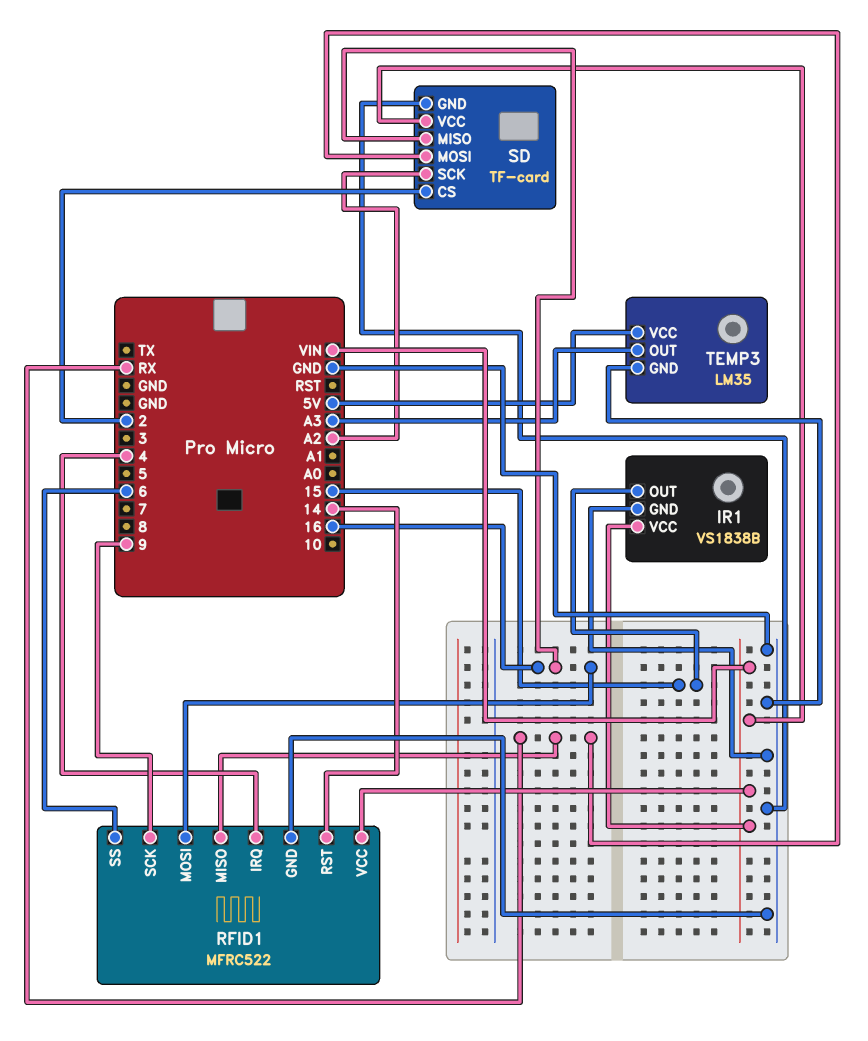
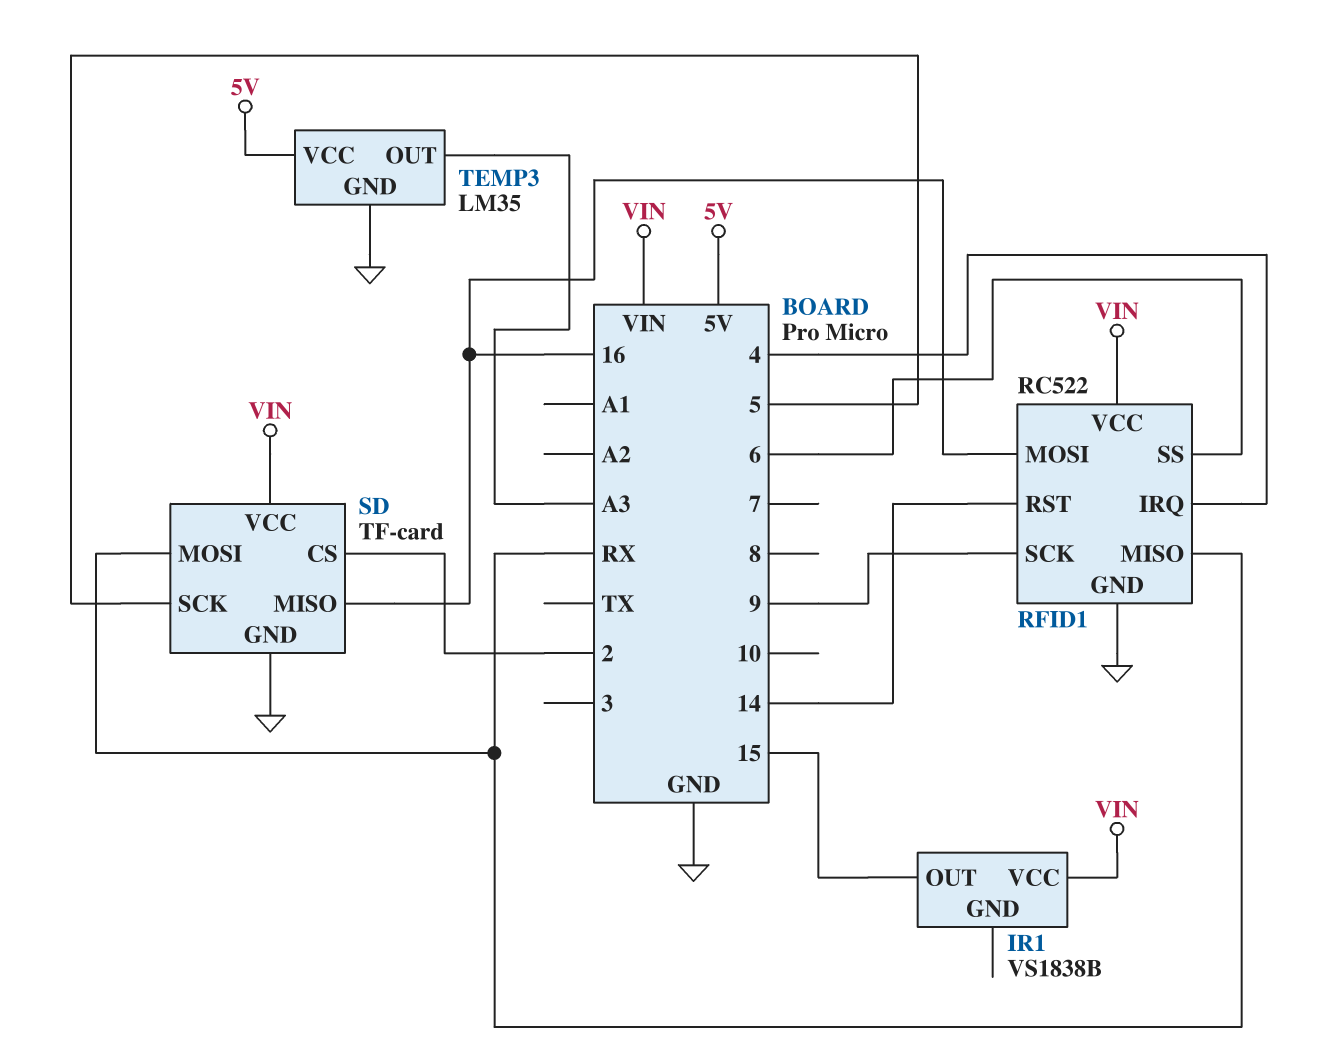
IR1 pin GND: GND -> none
RFID1: MFRC522 -> RC522
SD pin SCK: A2 -> 5

